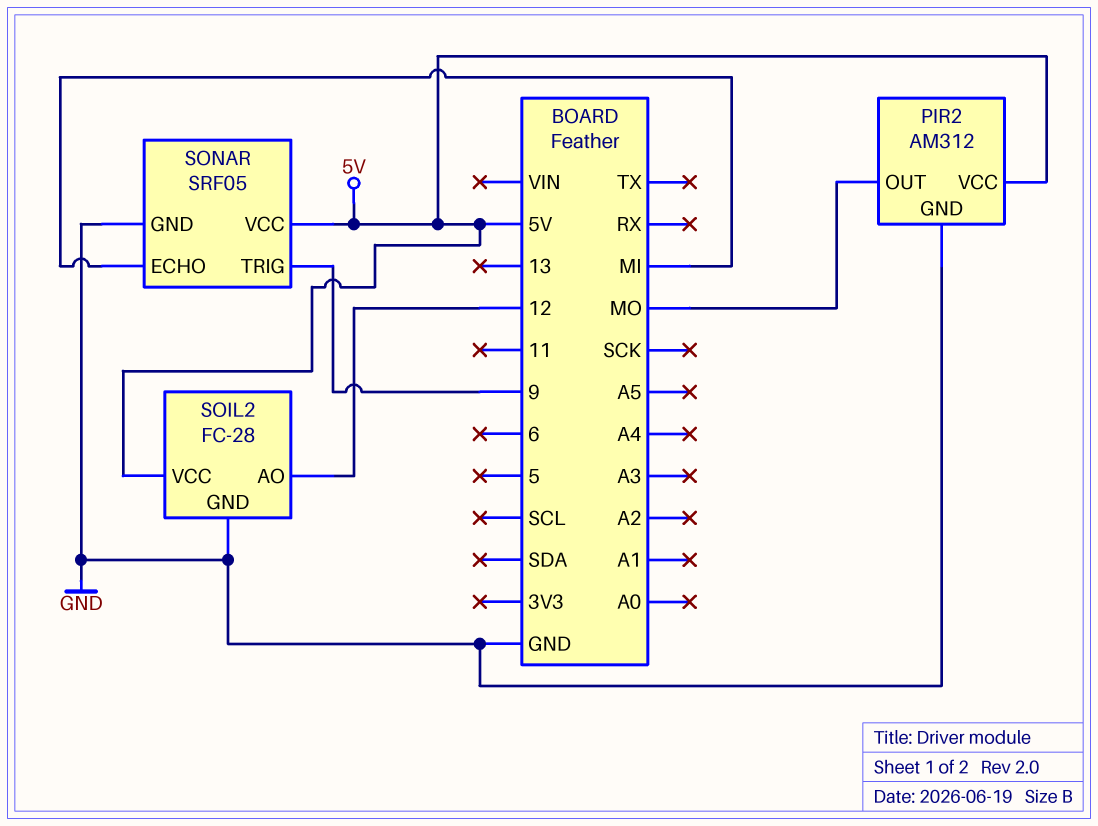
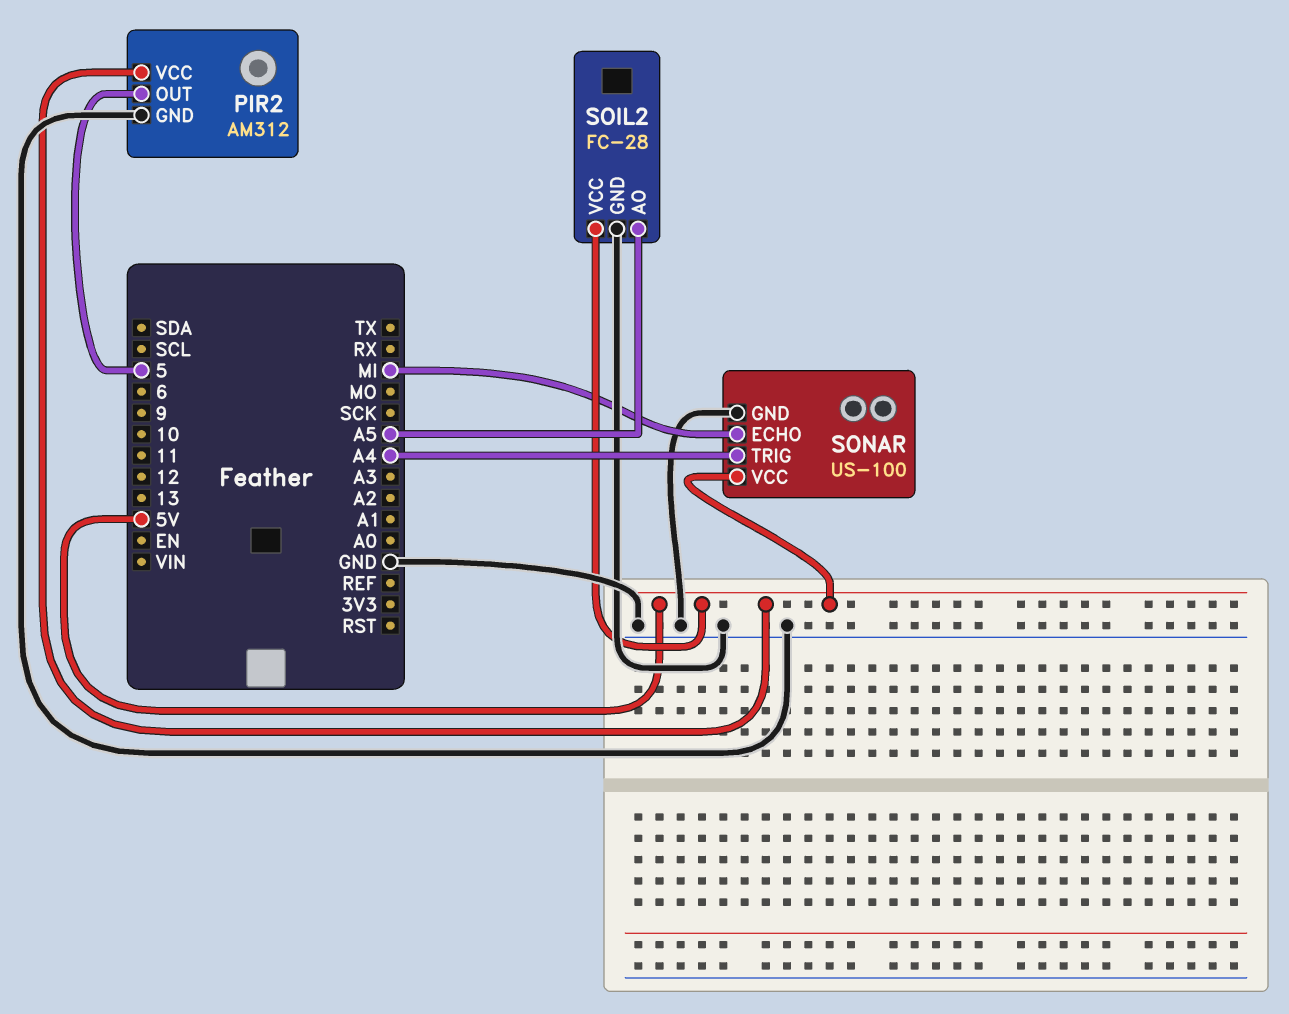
PIR2 pin OUT: MO -> 5
SOIL2 pin AO: 12 -> A5
SONAR: SRF05 -> US-100
SONAR pin TRIG: 9 -> A4

